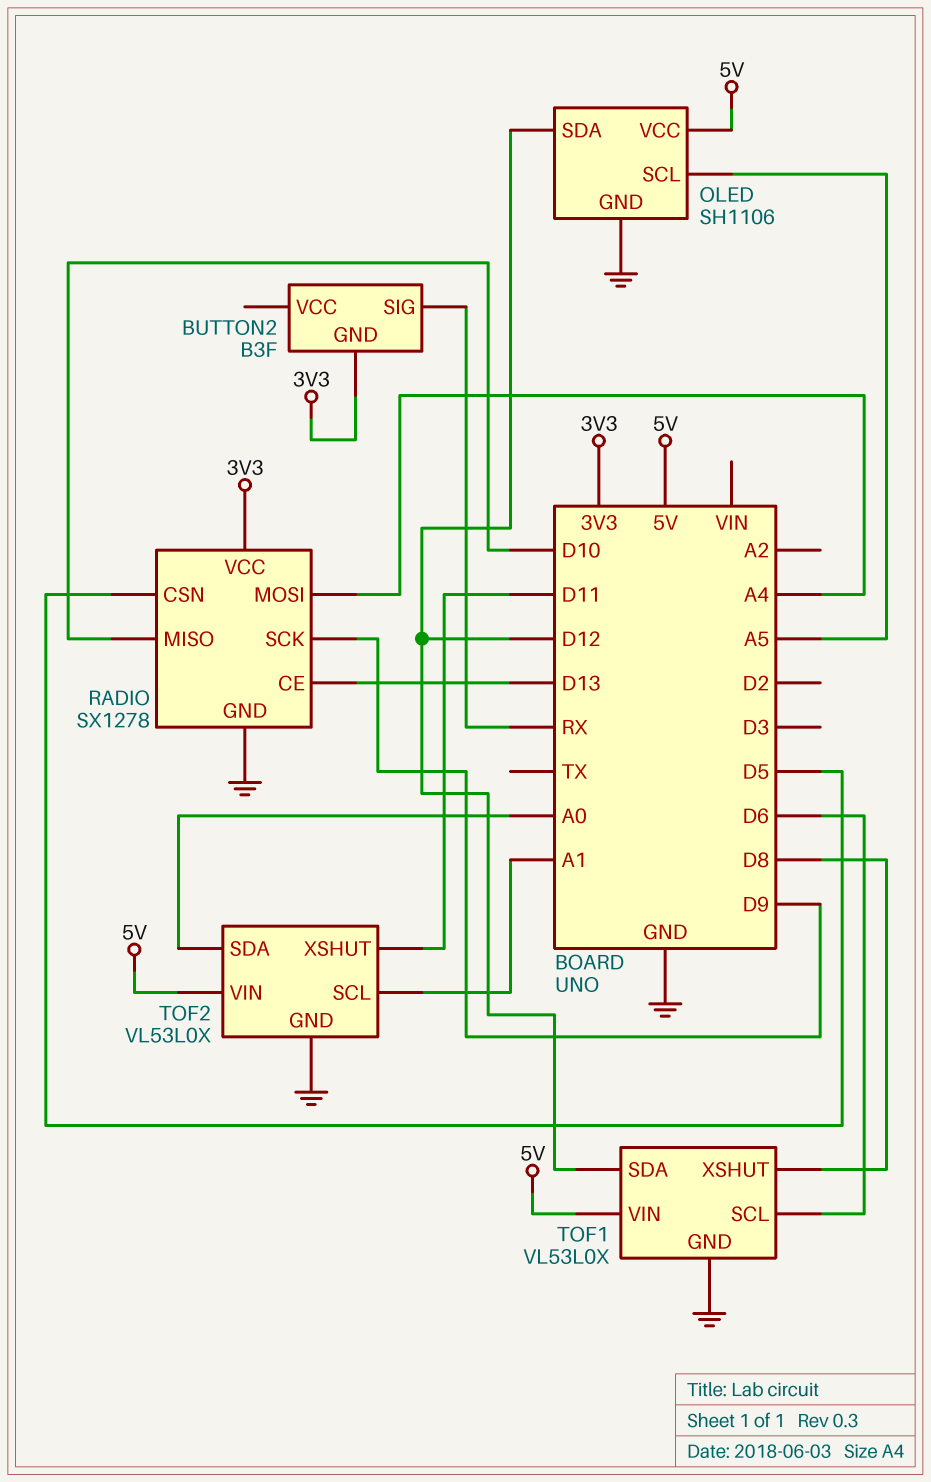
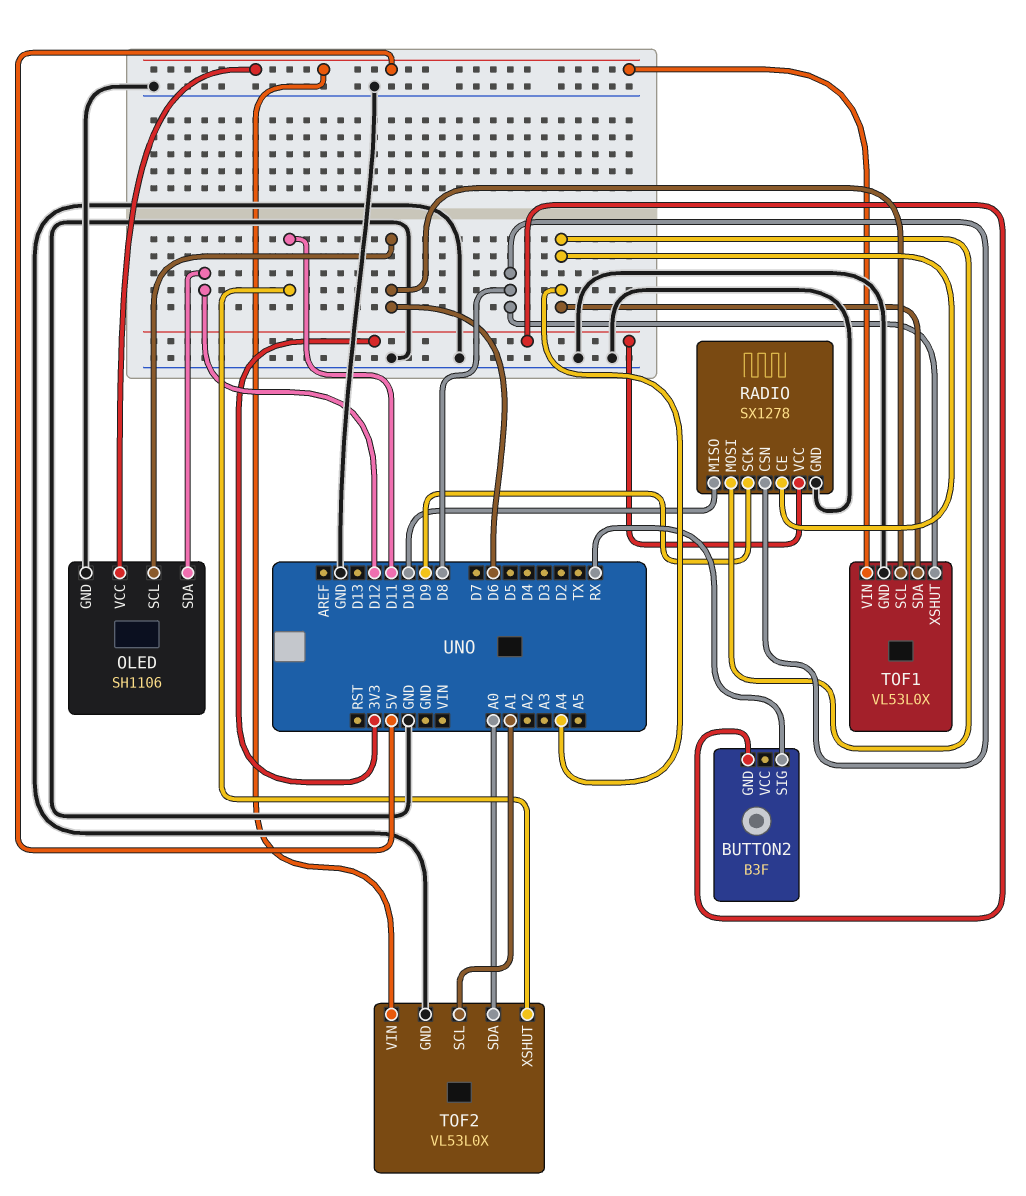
OLED pin SCL: A5 -> D6
RADIO pin CE: D13 -> A4
RADIO pin CSN: D5 -> D8
TOF1 pin SDA: D12 -> A4

